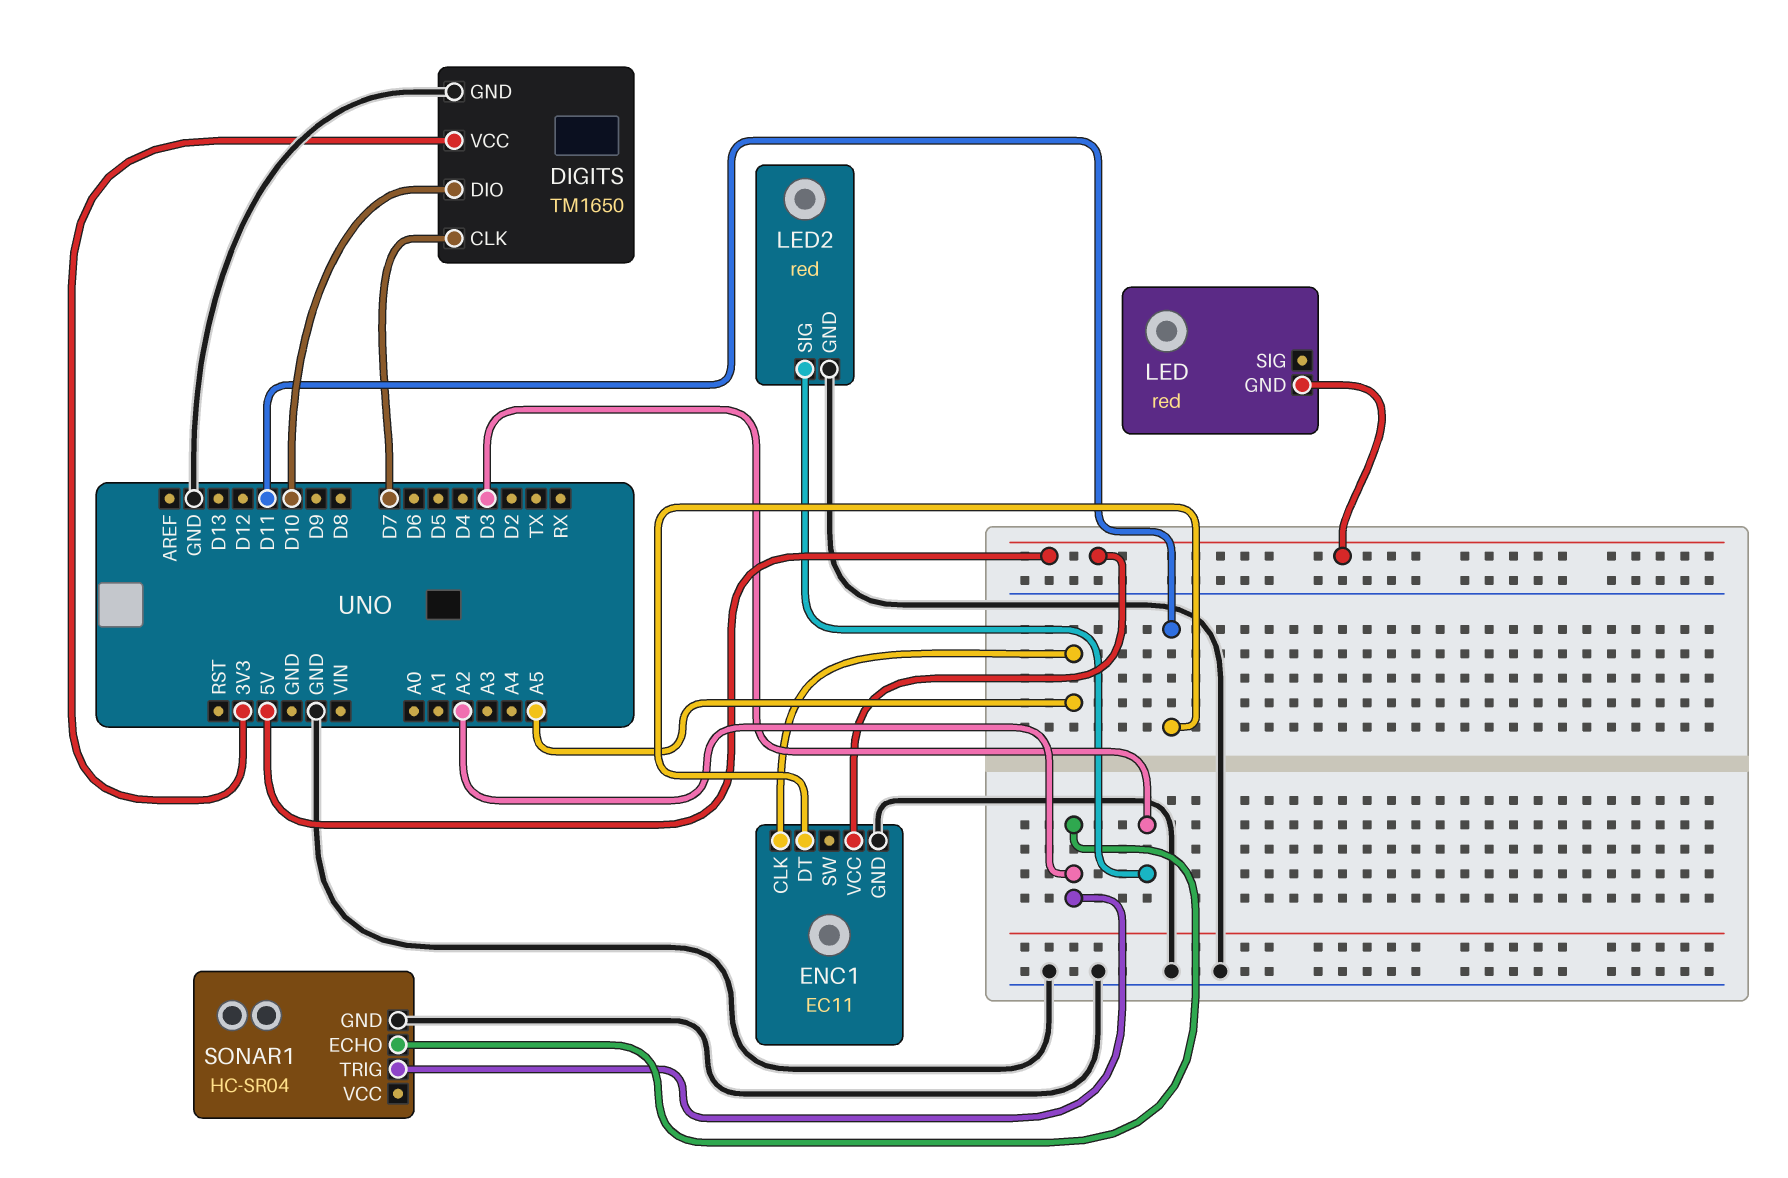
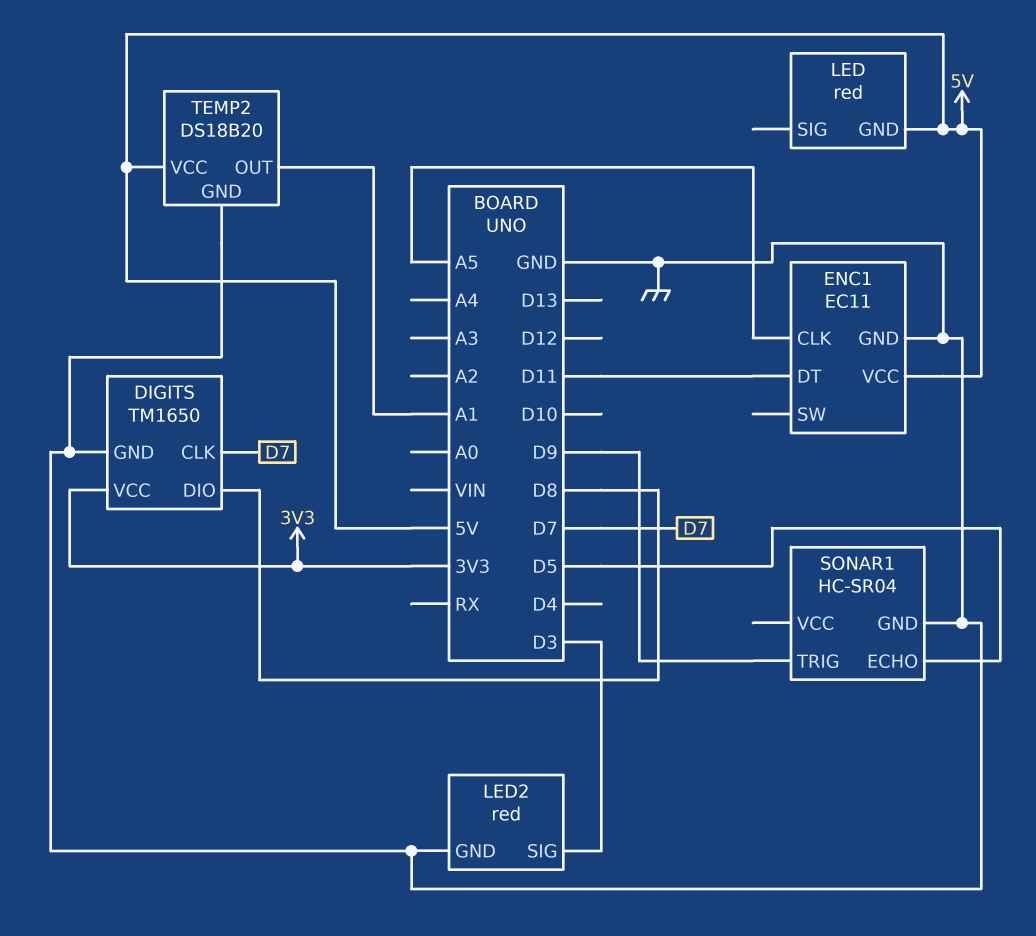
DIGITS pin DIO: D10 -> D8
SONAR1 pin ECHO: A2 -> D5
SONAR1 pin TRIG: A2 -> D9
TEMP2: none -> DS18B20
TEMP2 pin GND: none -> GND
TEMP2 pin OUT: none -> A1
TEMP2 pin VCC: none -> 5V

